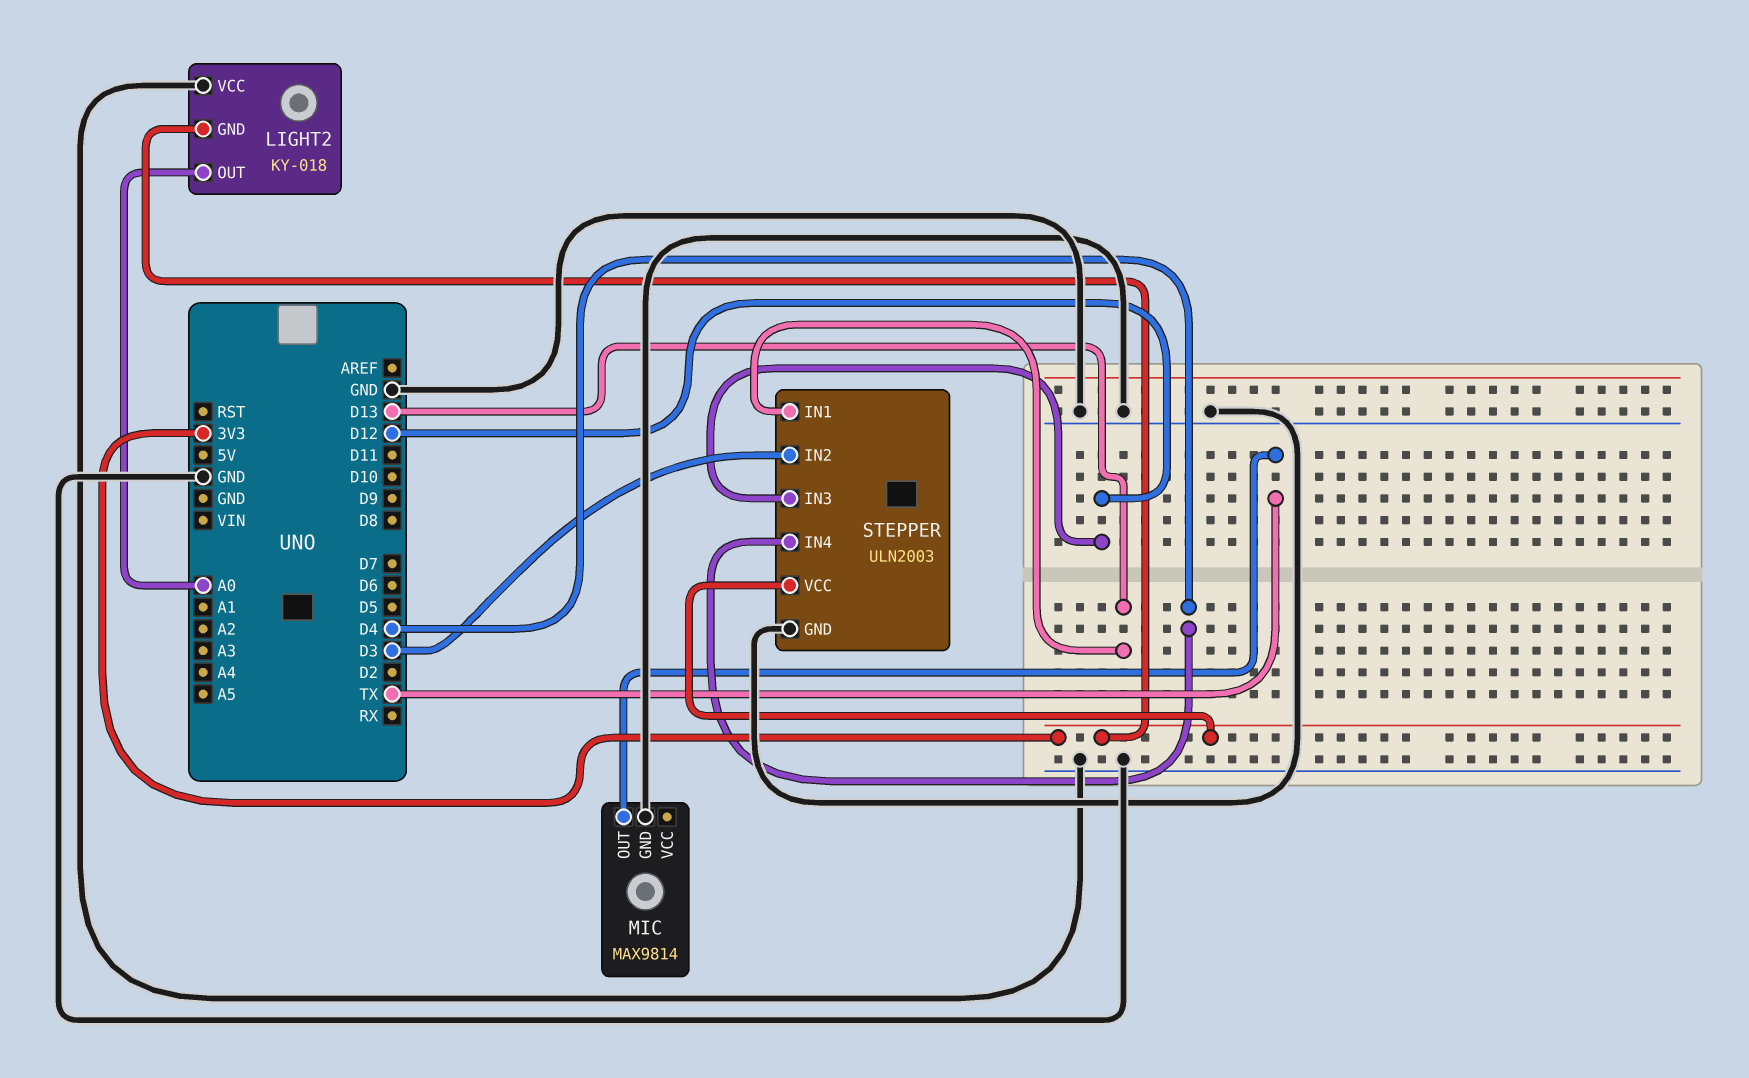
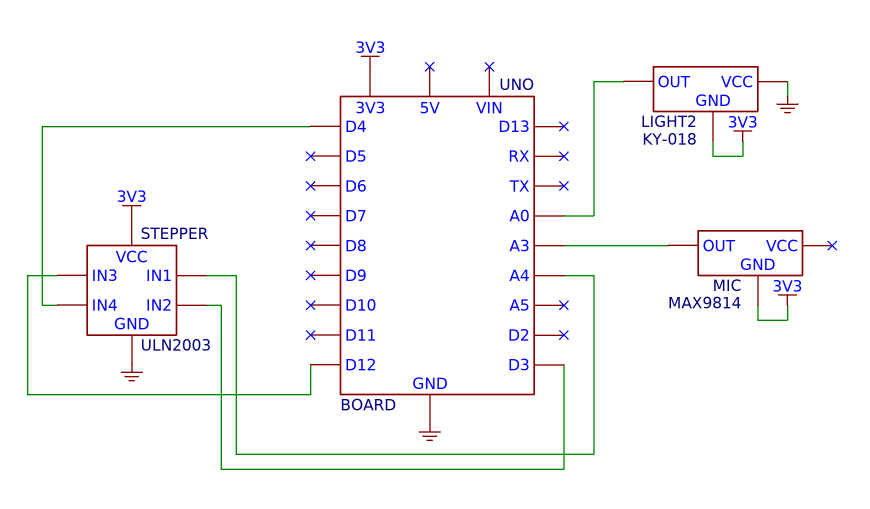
MIC pin GND: GND -> 3V3
MIC pin OUT: TX -> A3
STEPPER pin IN1: D13 -> A4

